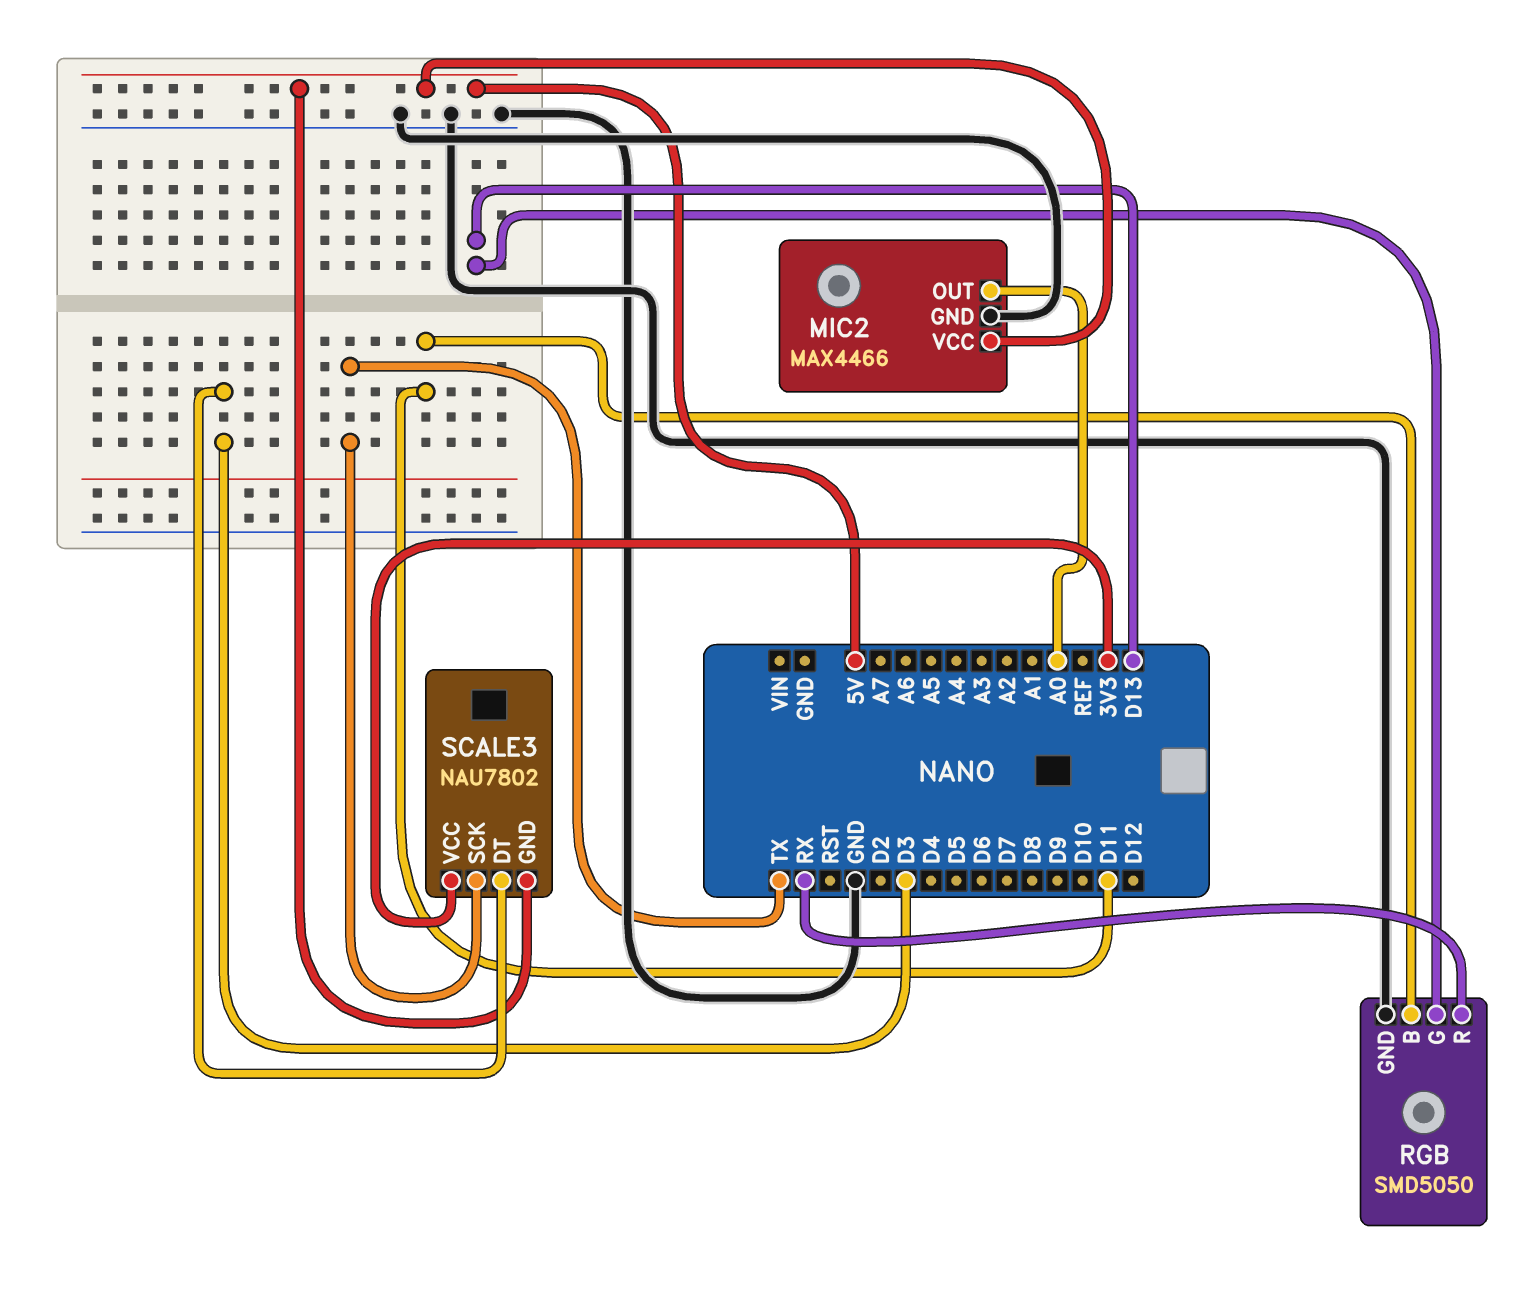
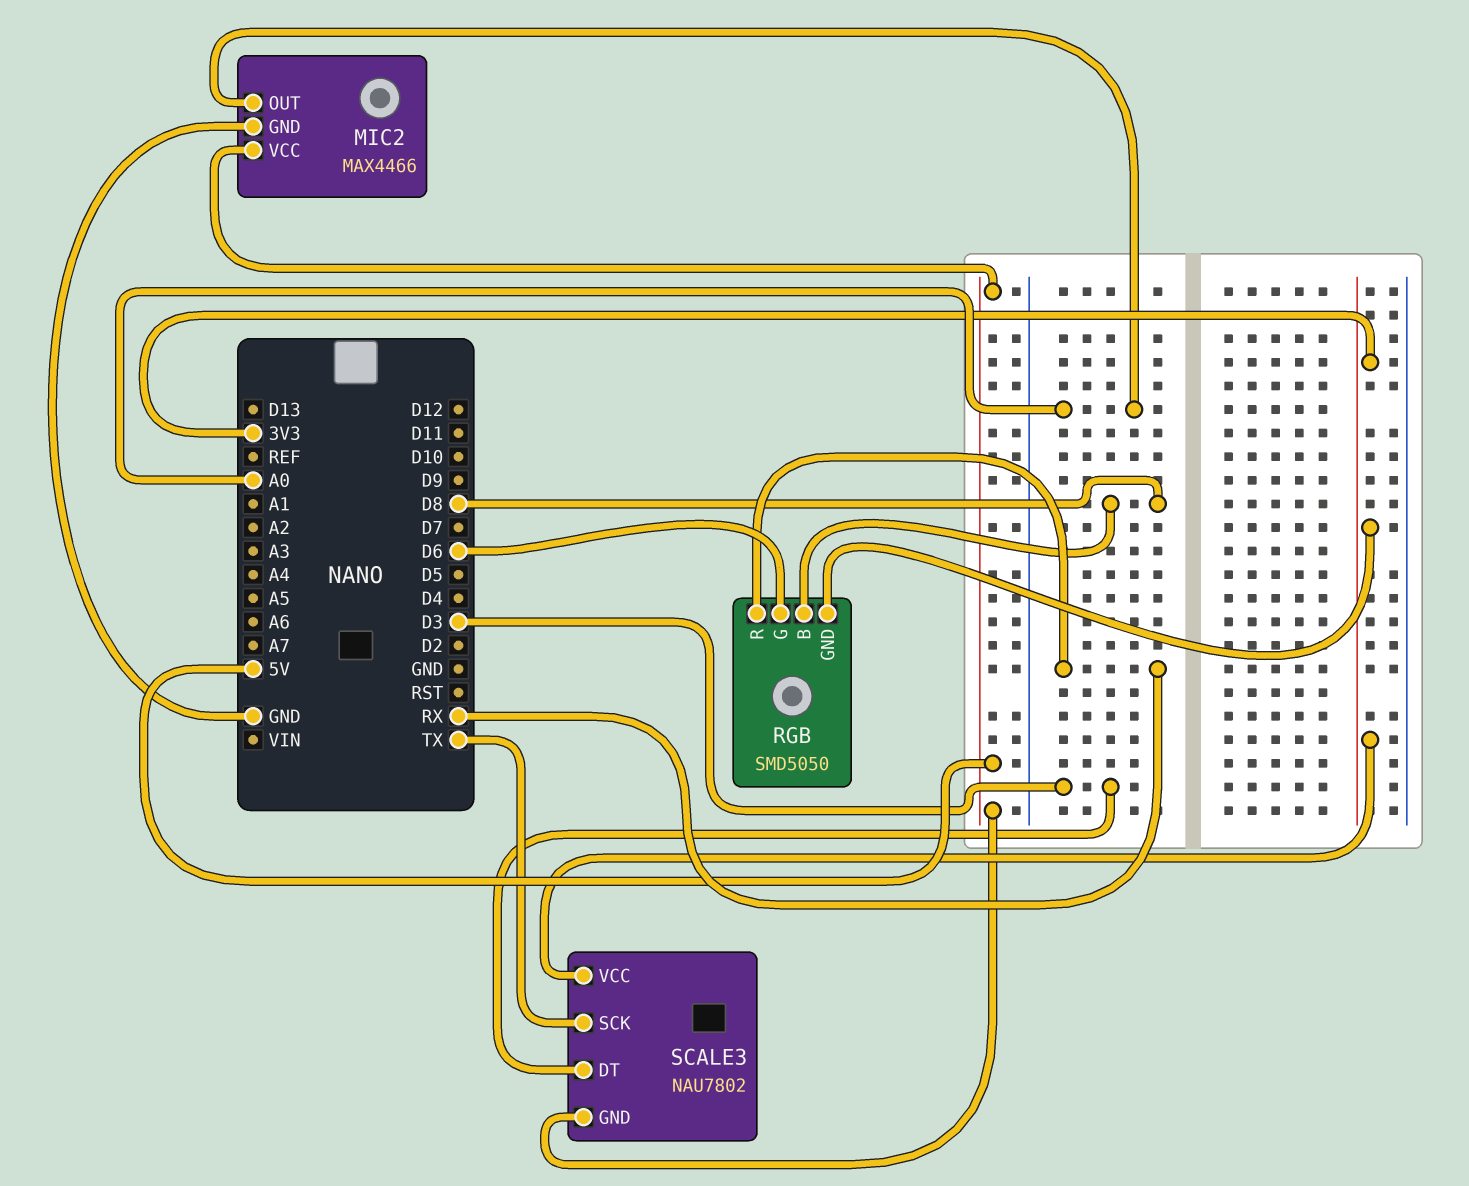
RGB pin B: D11 -> D8
RGB pin G: D13 -> D6
RGB pin GND: GND -> 3V3

